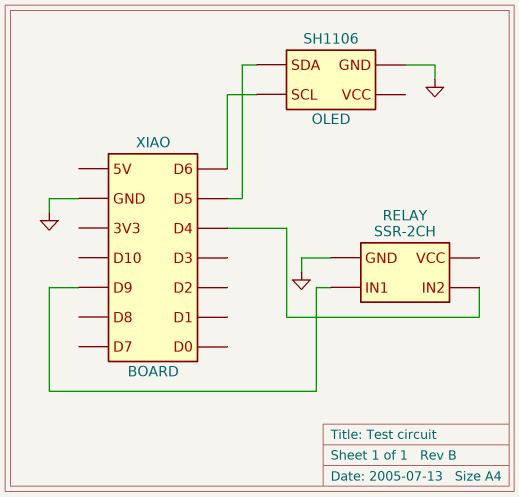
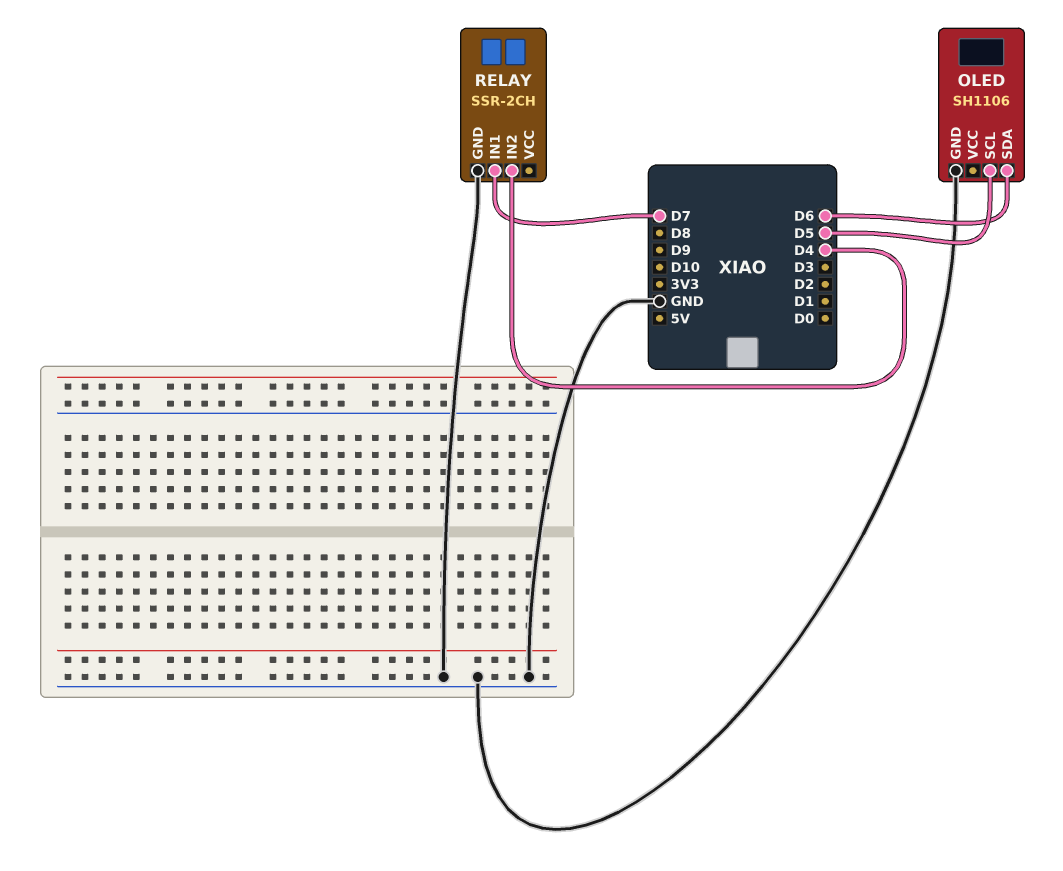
OLED pin SCL: D6 -> D5
OLED pin SDA: D5 -> D6
RELAY pin IN1: D9 -> D7

